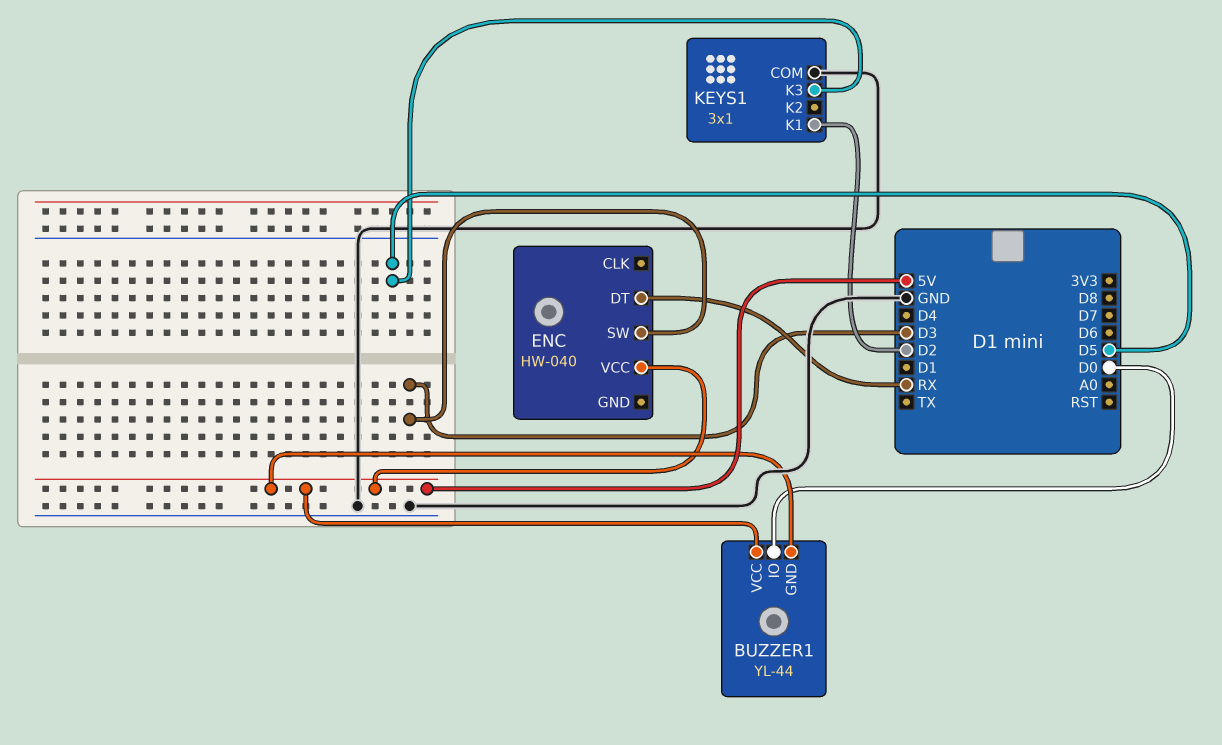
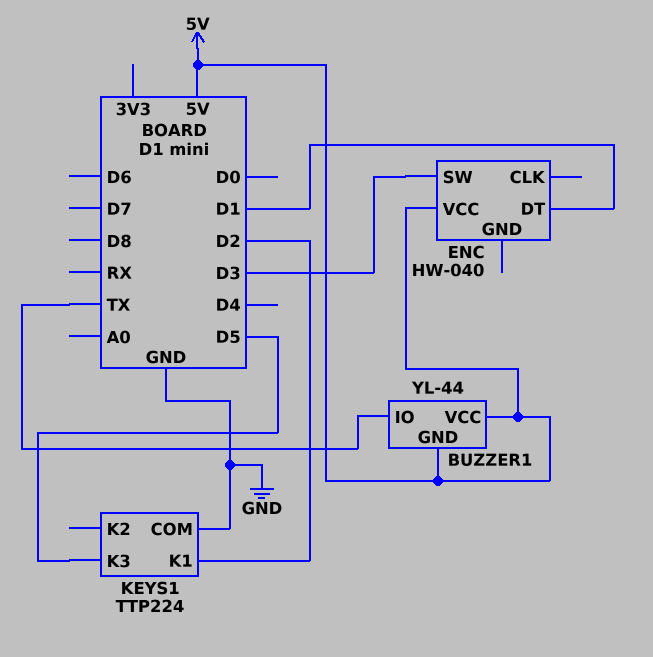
BUZZER1 pin IO: D0 -> TX
ENC pin DT: RX -> D1
KEYS1: 3x1 -> TTP224

